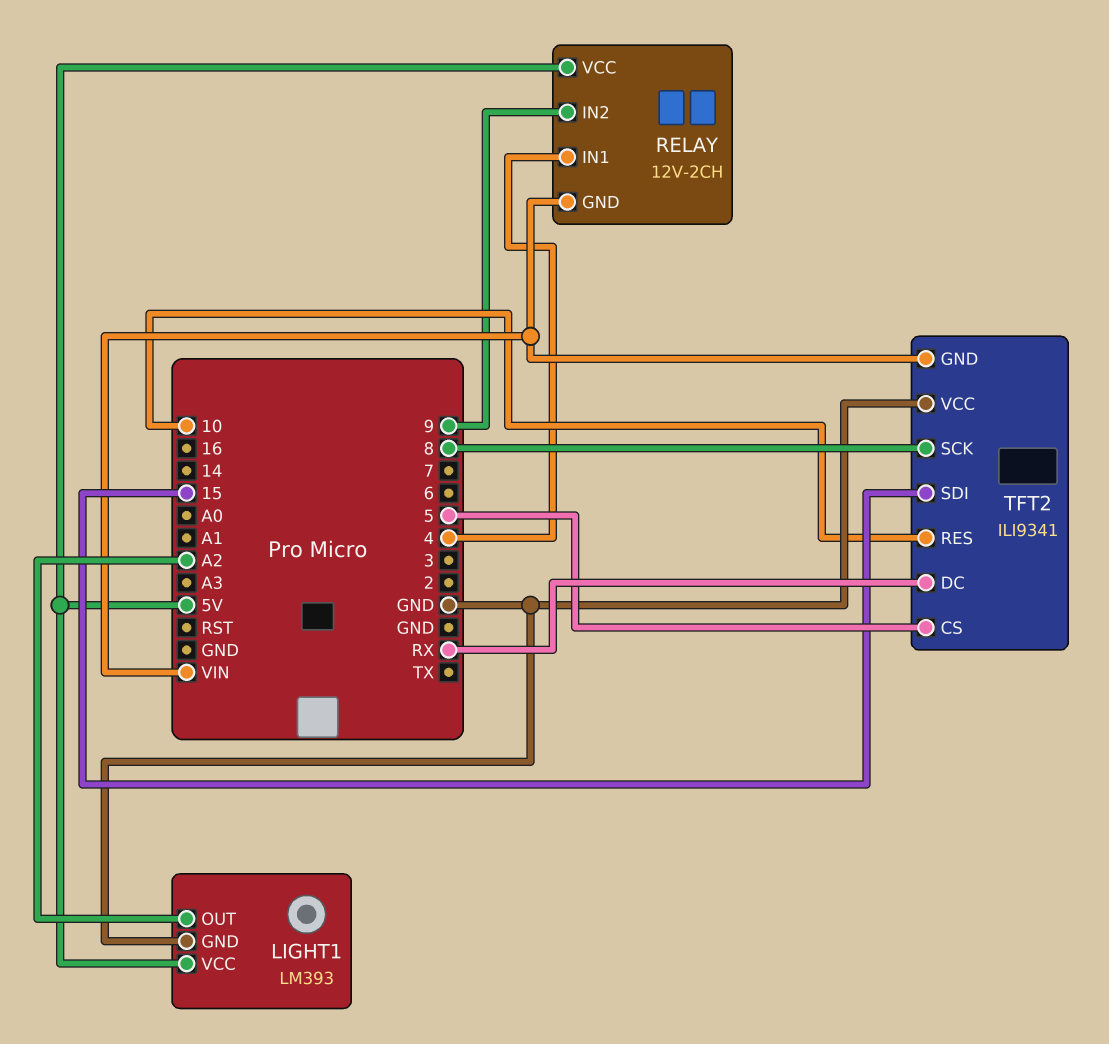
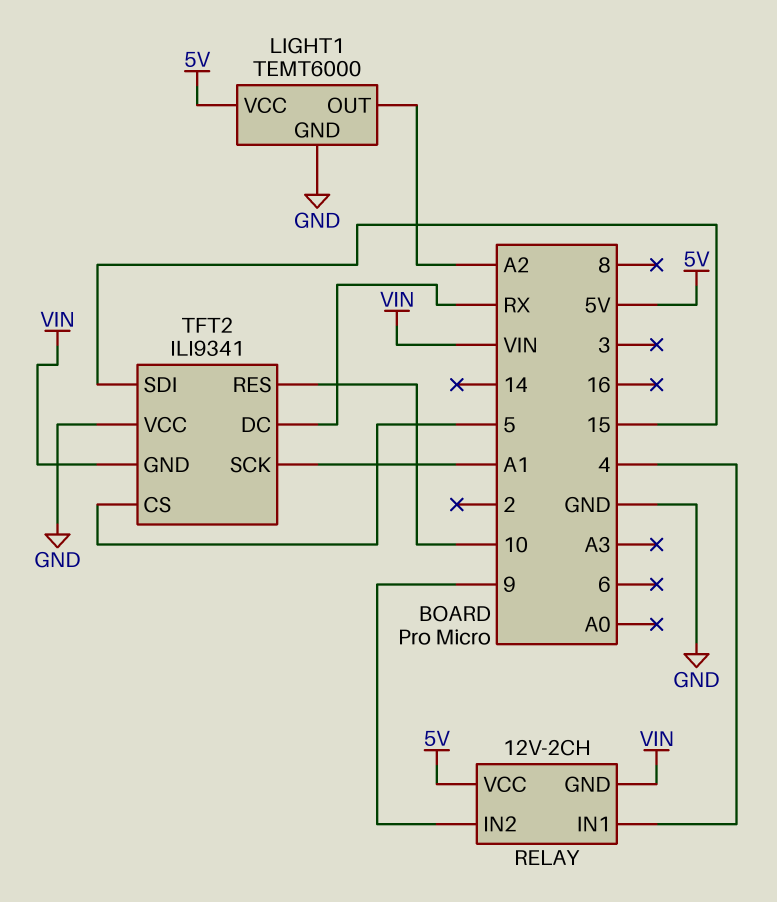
LIGHT1: LM393 -> TEMT6000
TFT2 pin SCK: 8 -> A1

